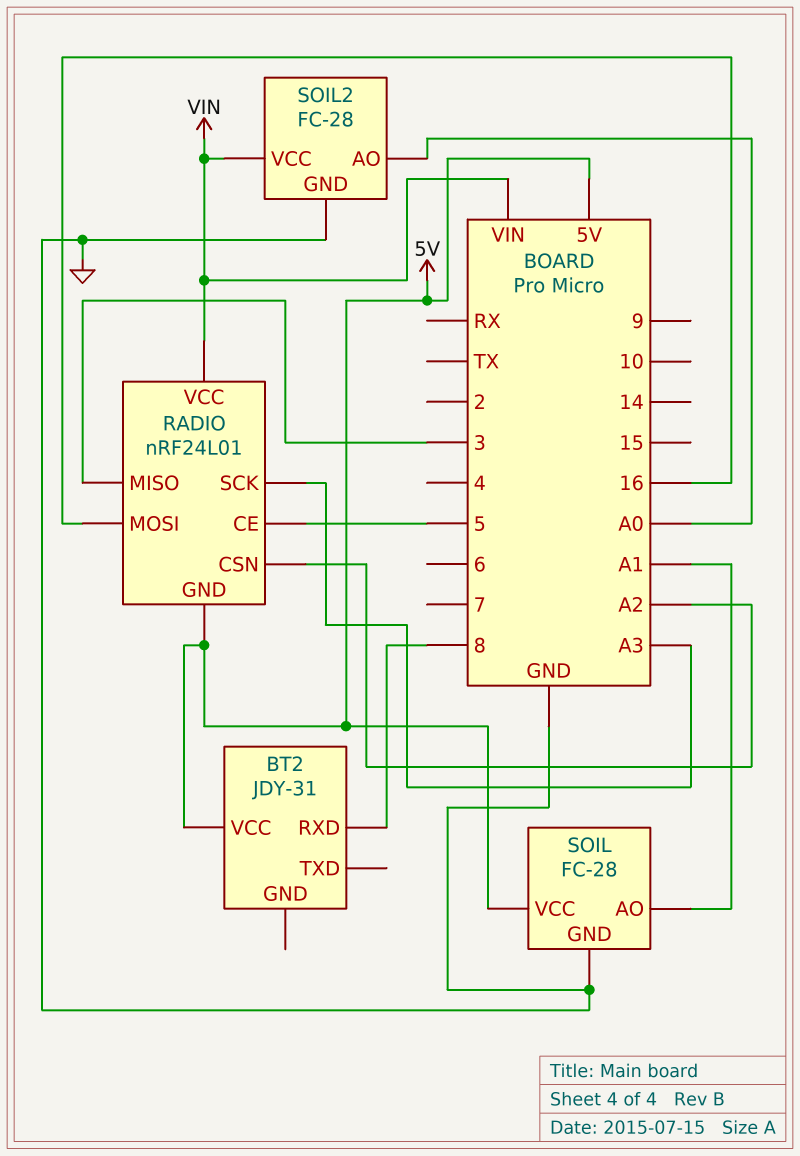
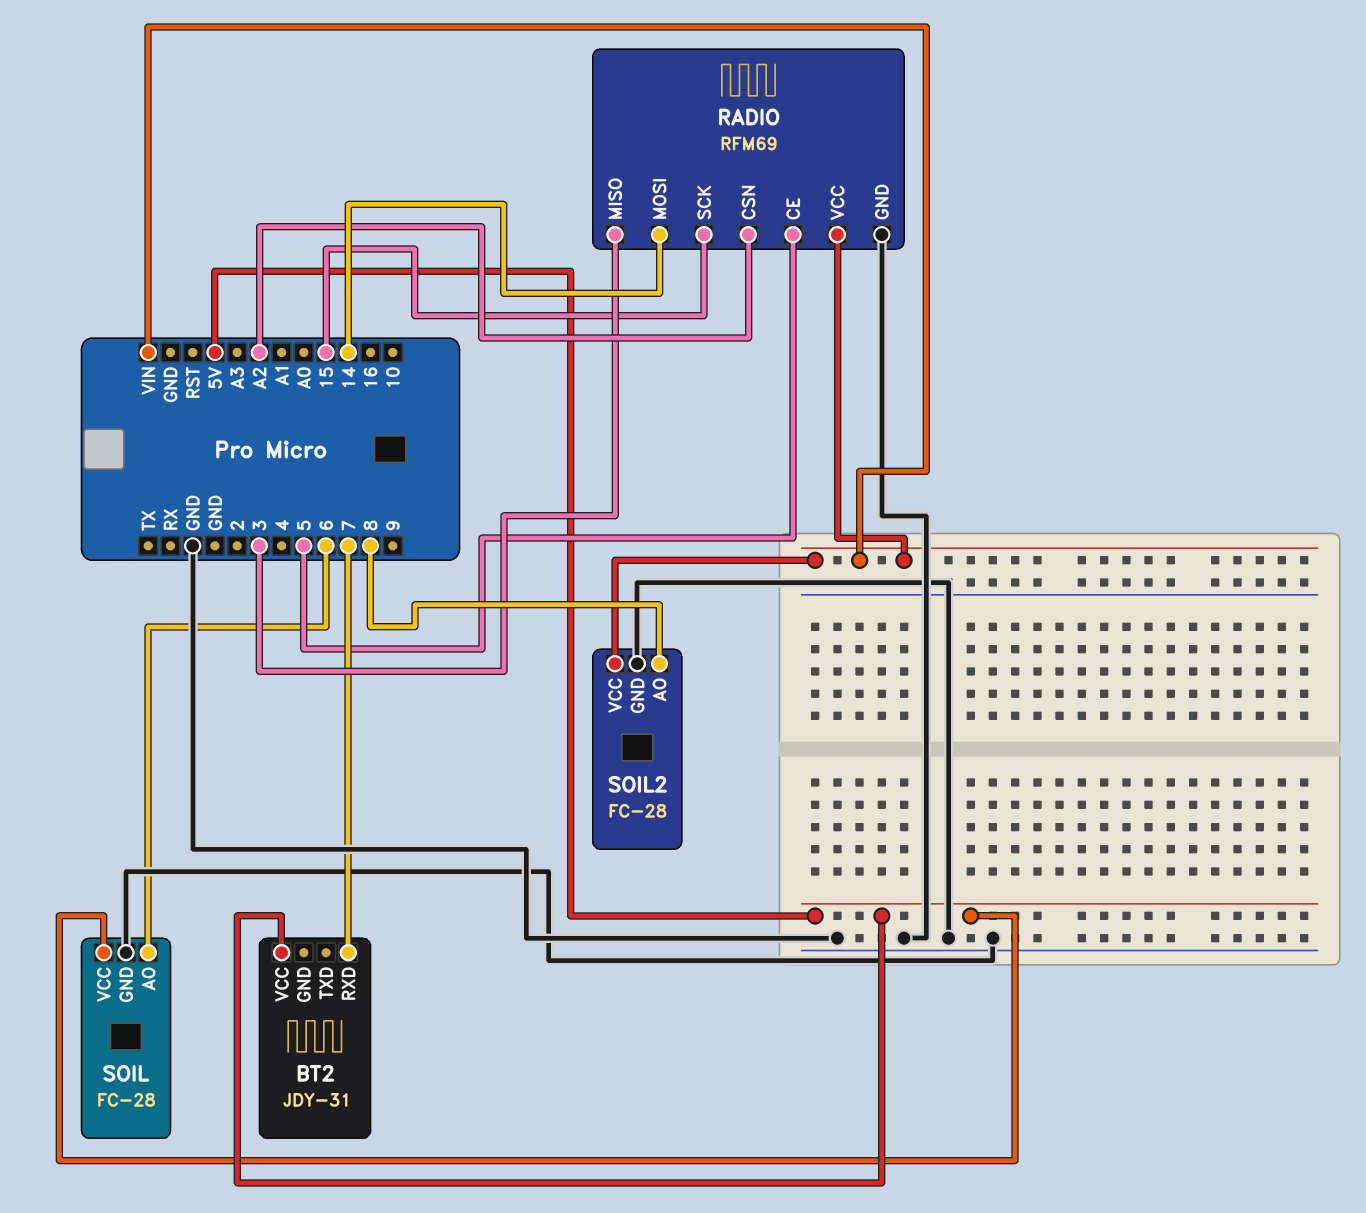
BT2 pin RXD: 8 -> 7
RADIO: nRF24L01 -> RFM69
RADIO pin GND: 5V -> GND
RADIO pin MOSI: 16 -> 14
RADIO pin SCK: A3 -> 15
SOIL pin AO: A1 -> 6
SOIL2 pin AO: A0 -> 8

